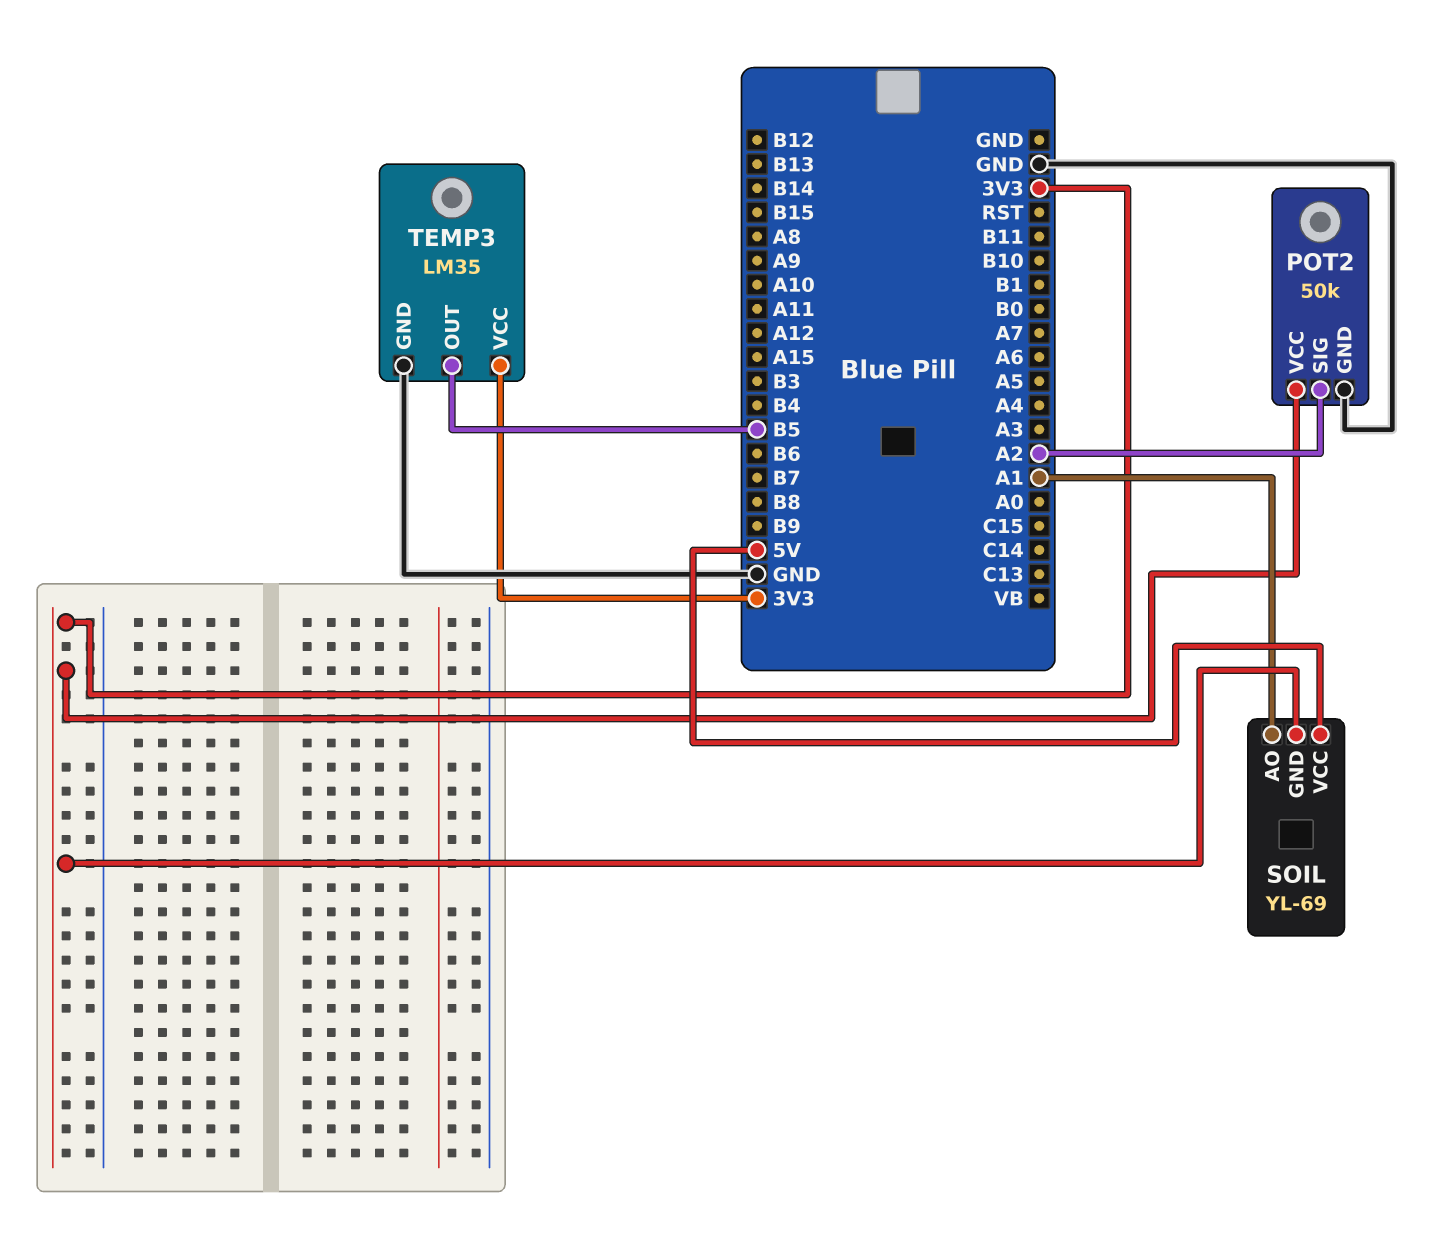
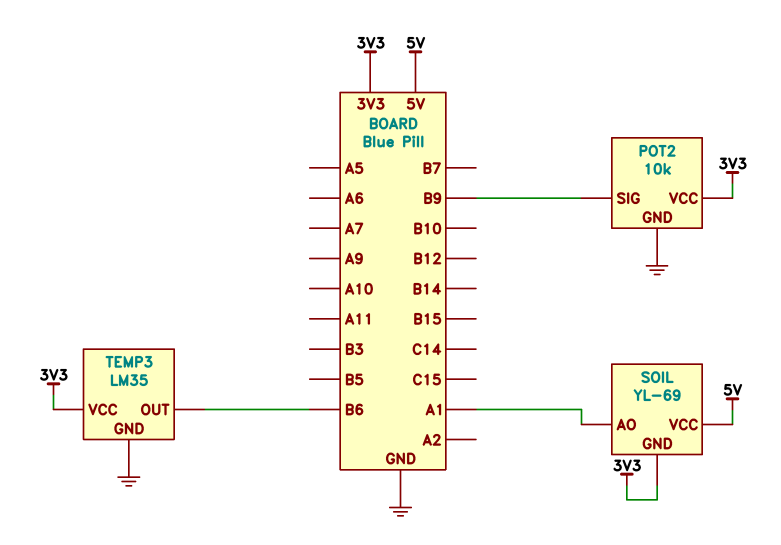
POT2: 50k -> 10k
POT2 pin SIG: A2 -> B9
TEMP3 pin OUT: B5 -> B6

